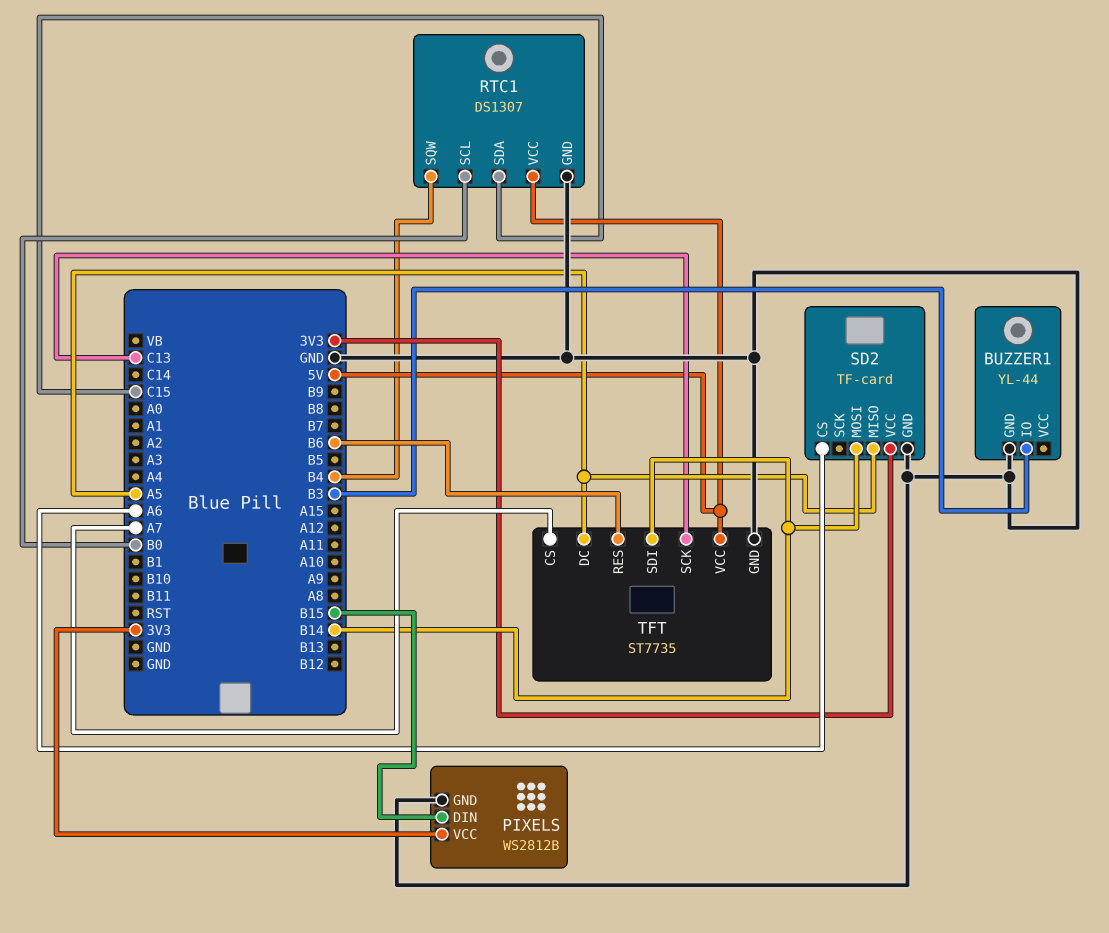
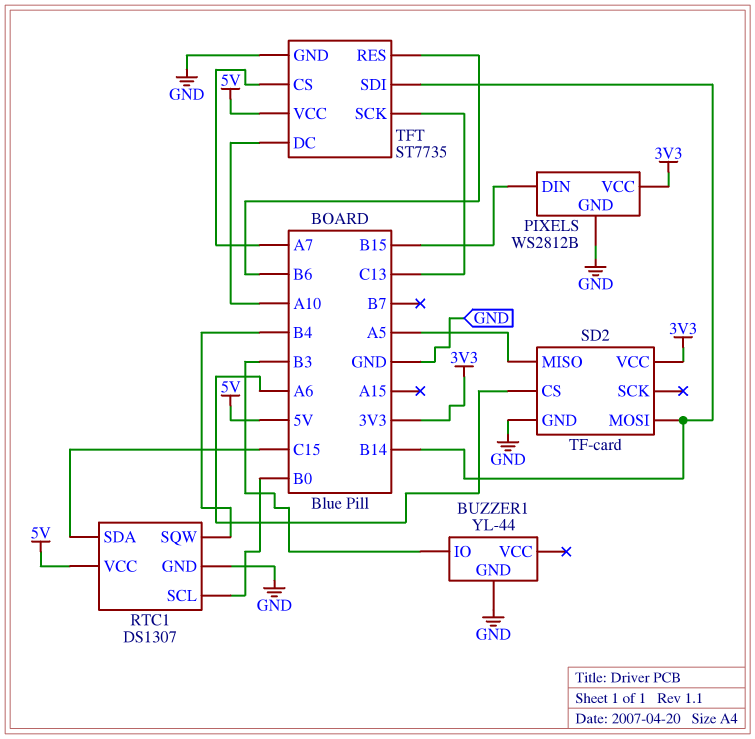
TFT pin DC: A5 -> A10

